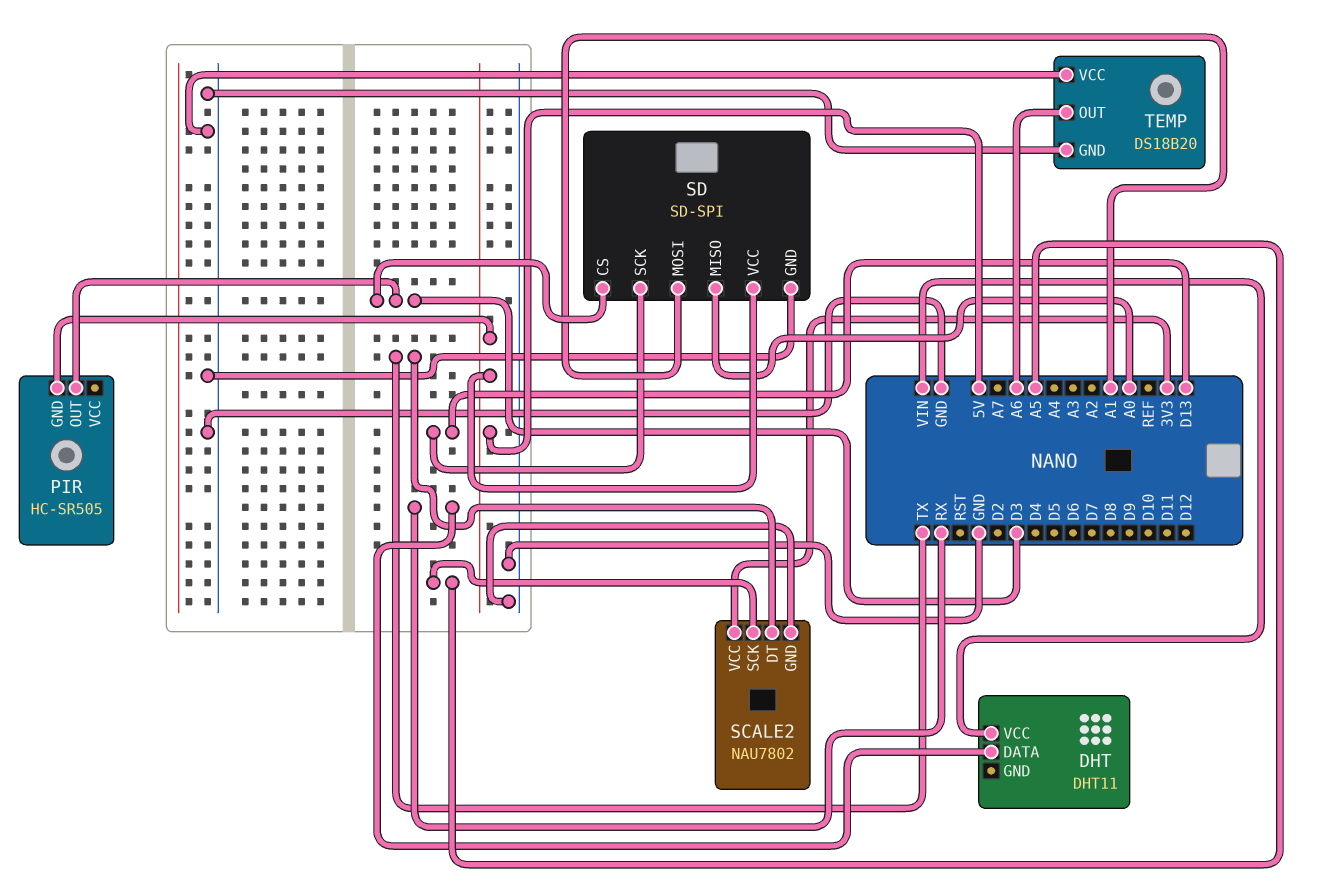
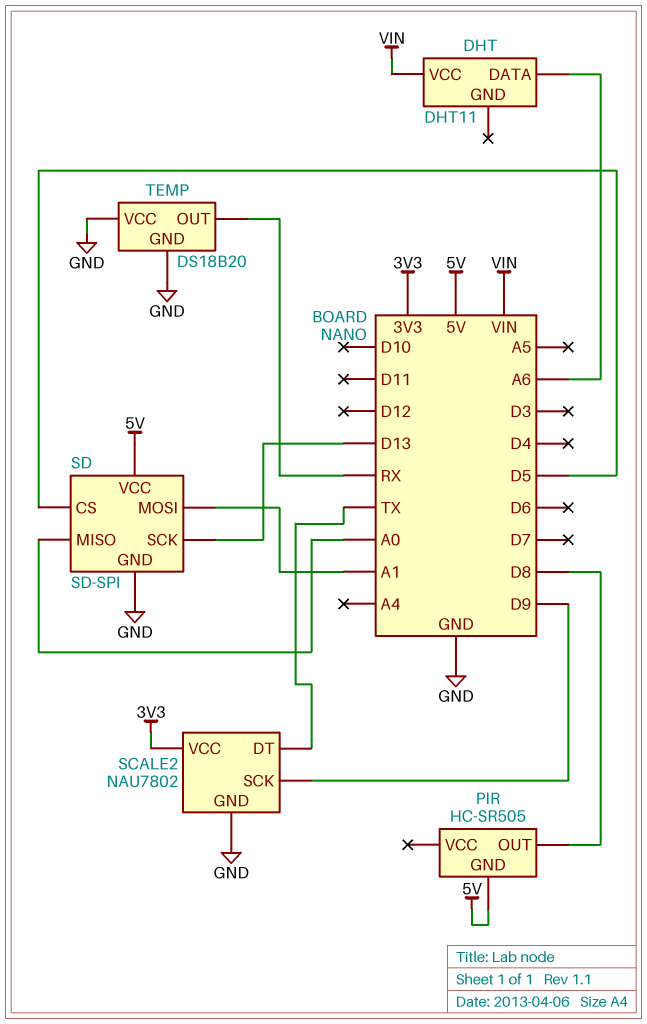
DHT pin DATA: RX -> A6
PIR pin OUT: D3 -> D8
SCALE2 pin SCK: A5 -> D9
SD pin CS: D3 -> D5
TEMP pin OUT: A6 -> RX

